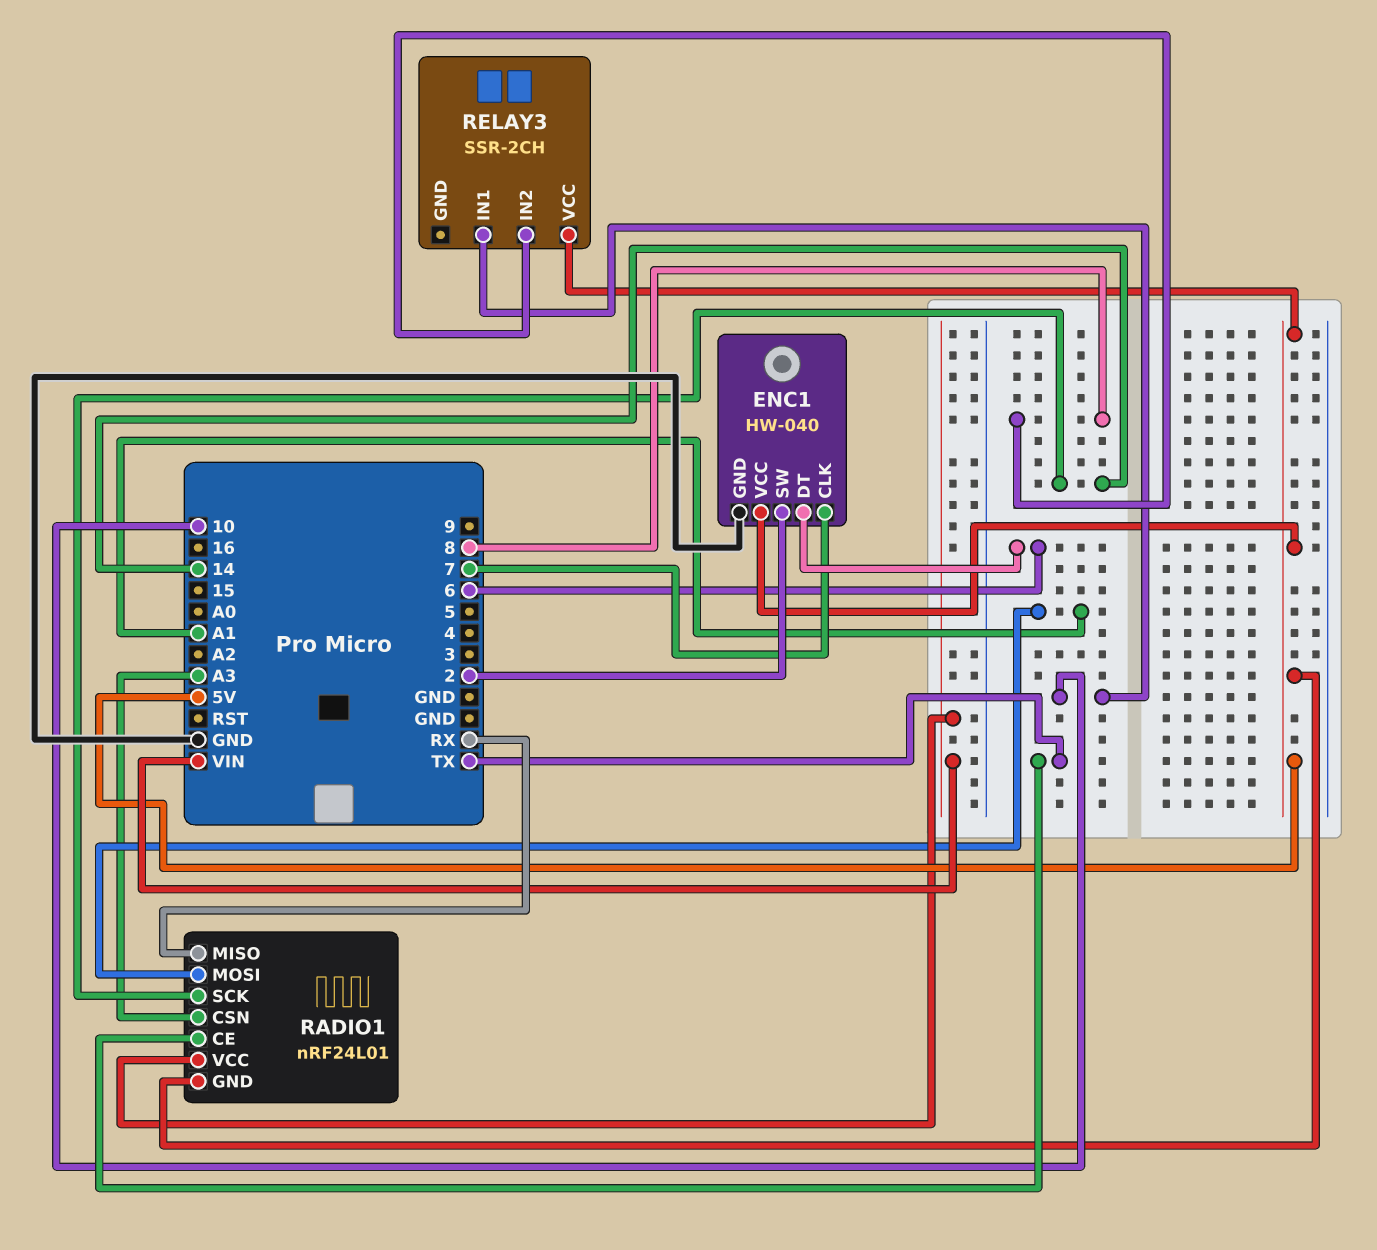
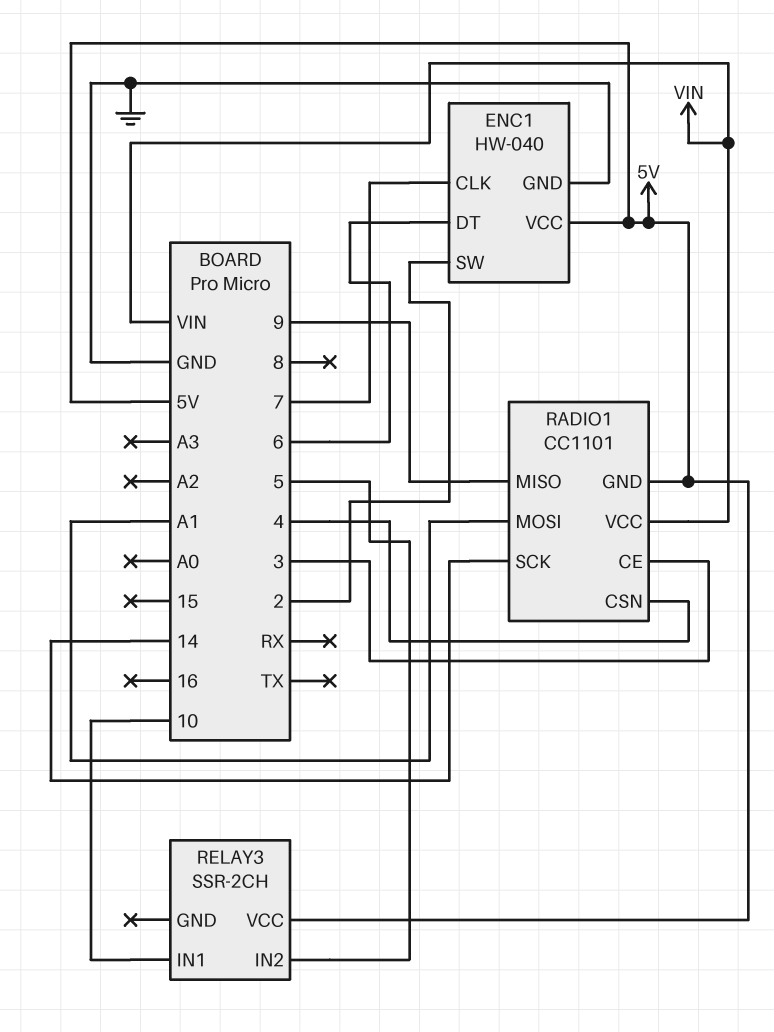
RADIO1: nRF24L01 -> CC1101
RADIO1 pin CE: TX -> 3
RADIO1 pin CSN: A3 -> 4
RADIO1 pin MISO: RX -> 9
RELAY3 pin IN2: 8 -> 5

